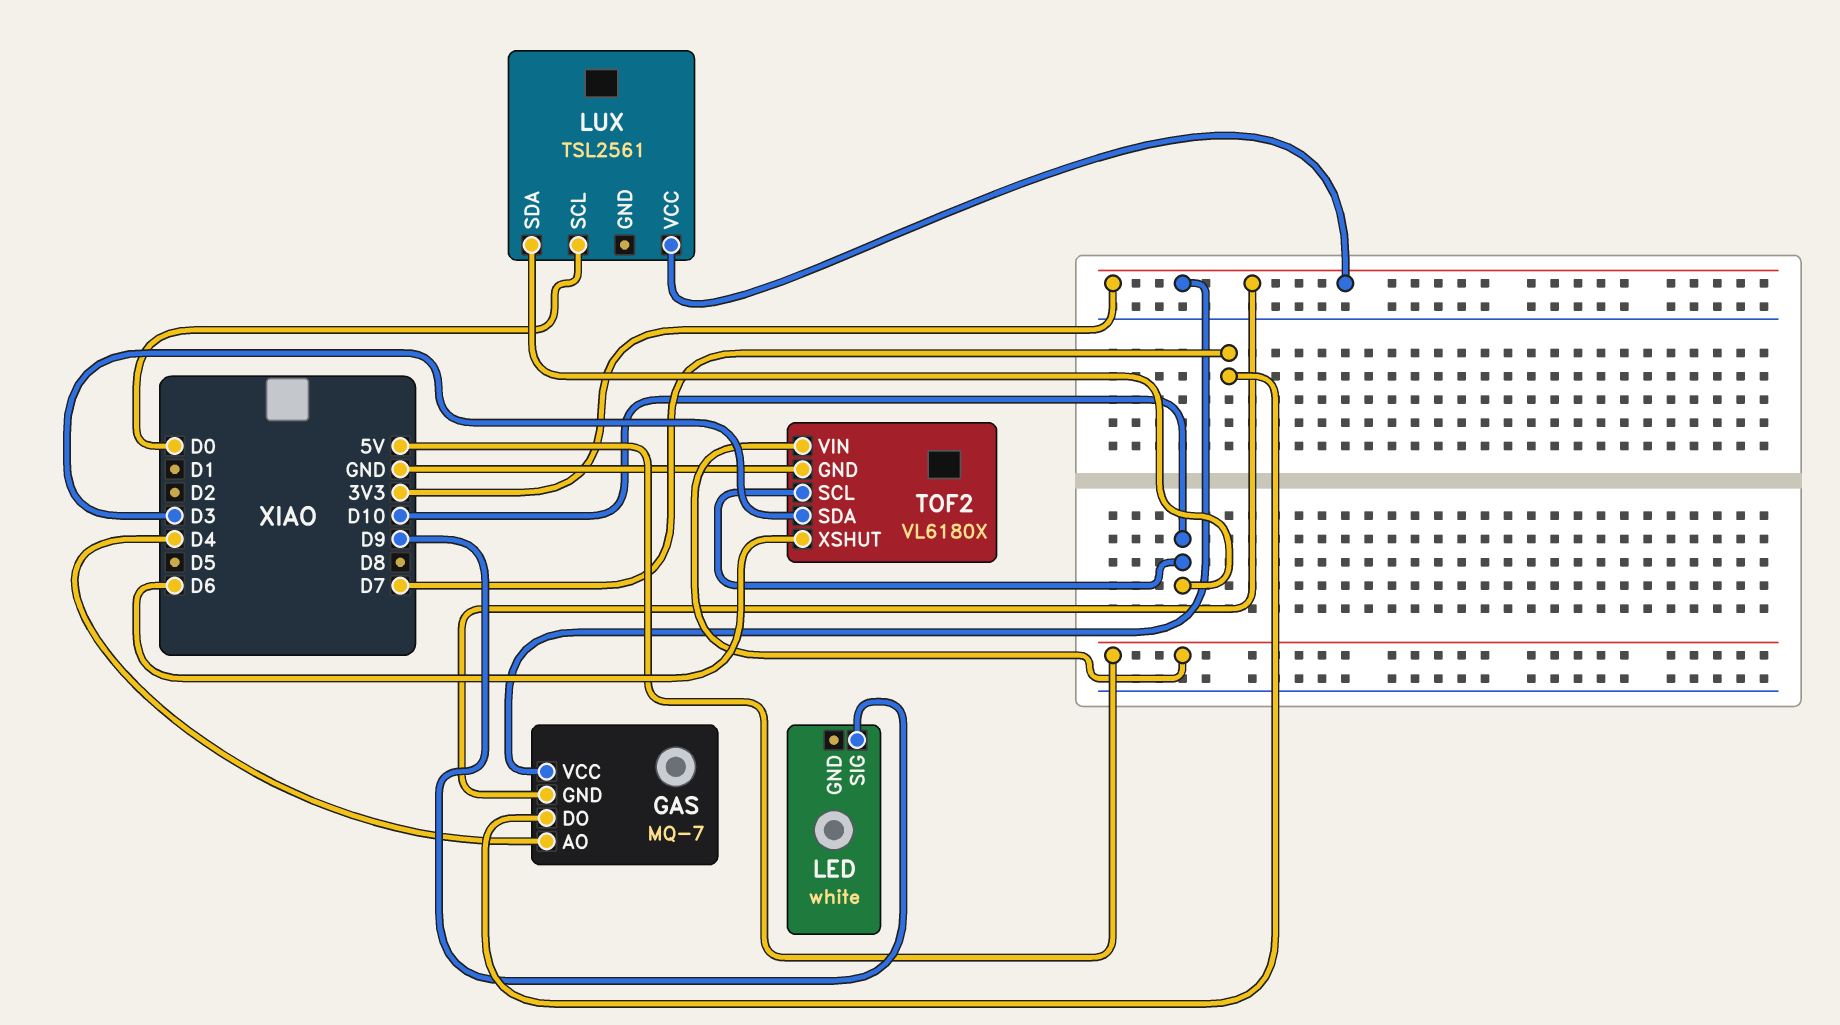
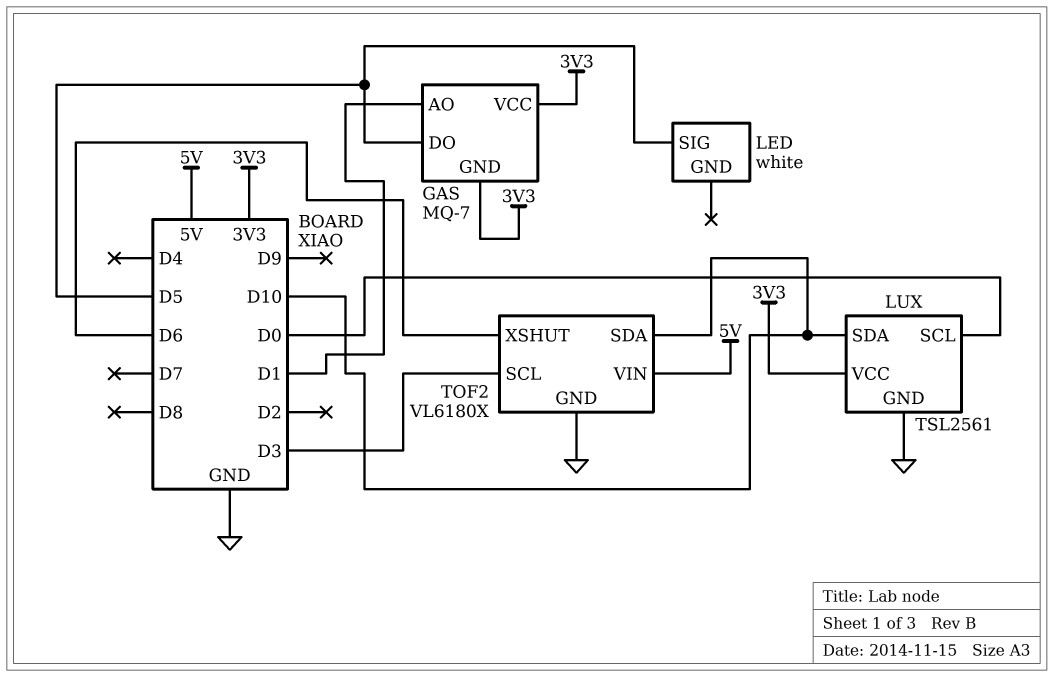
GAS pin AO: D4 -> D1
GAS pin DO: D7 -> D5
LED pin SIG: D9 -> D5
LUX pin GND: none -> GND
TOF2 pin SCL: D10 -> D3
TOF2 pin SDA: D3 -> D10

